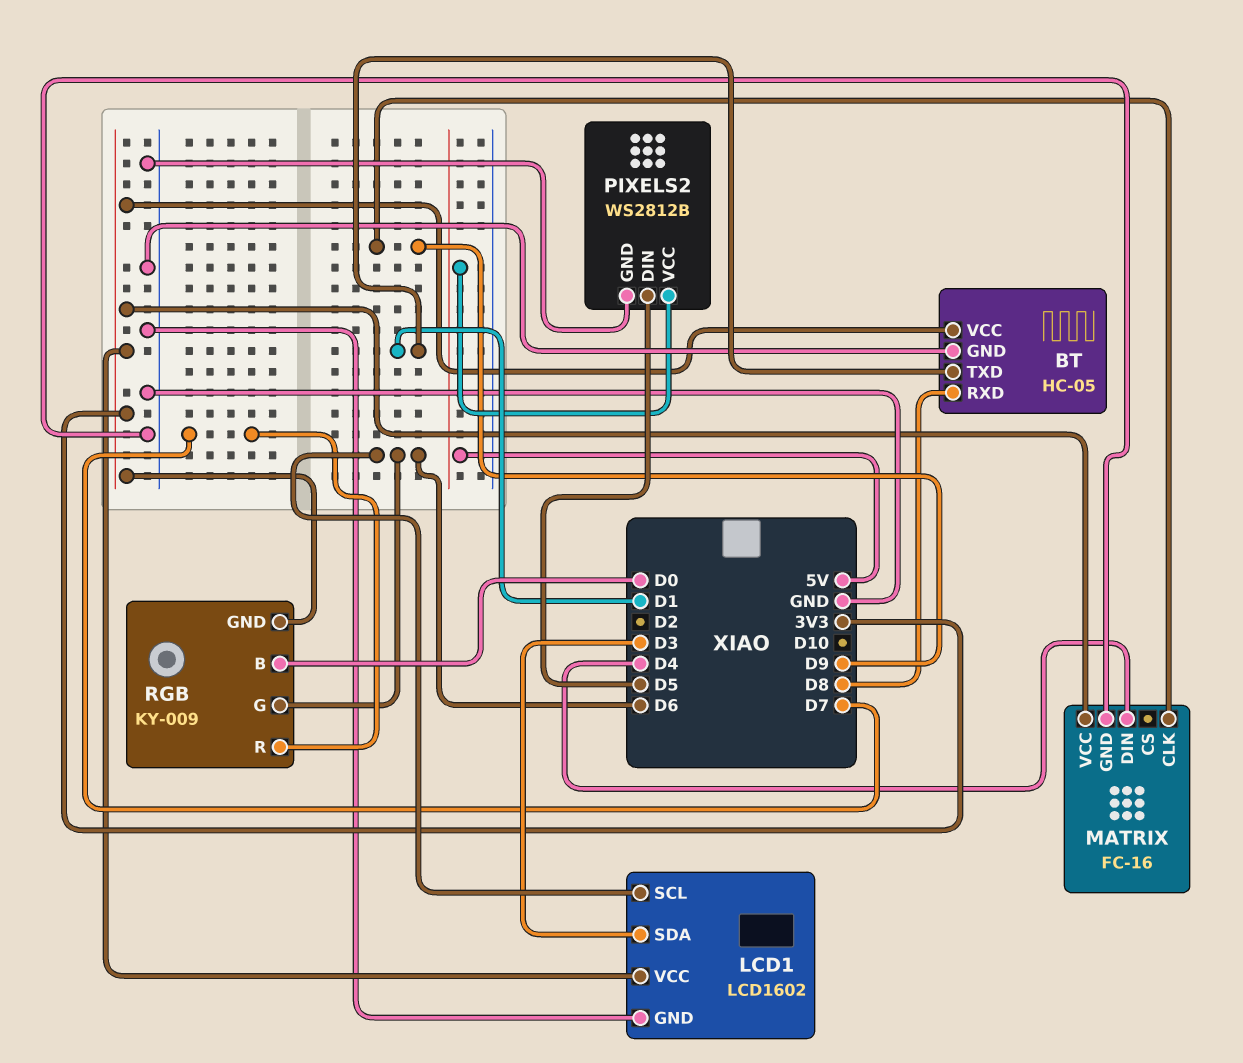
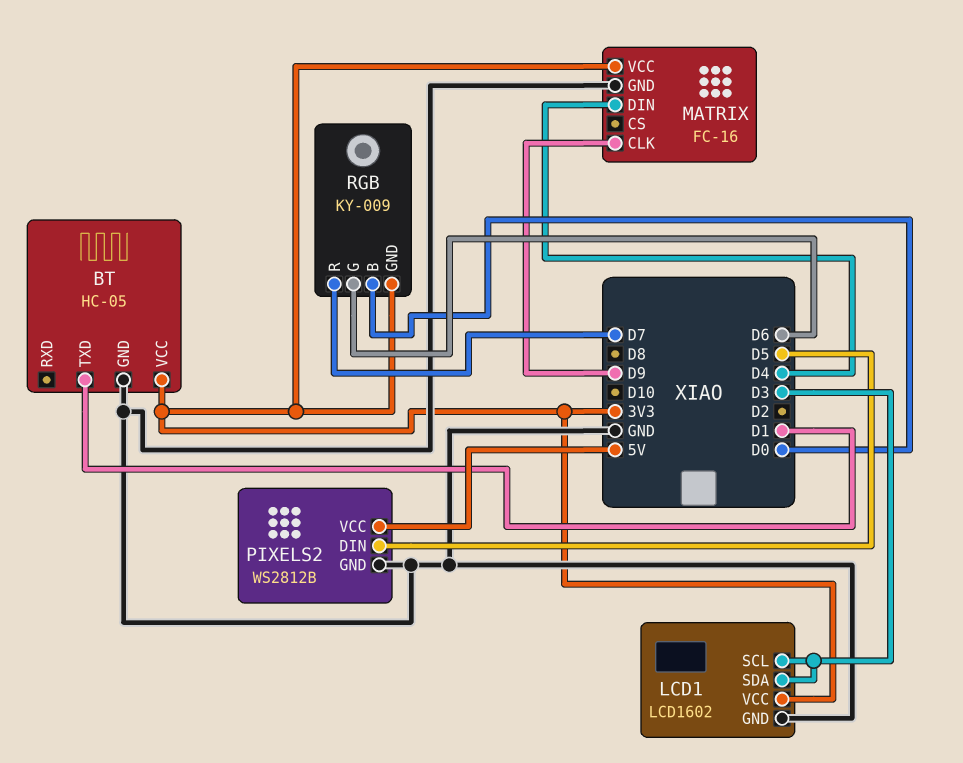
BT pin RXD: D8 -> none
LCD1 pin SCL: D6 -> D3

